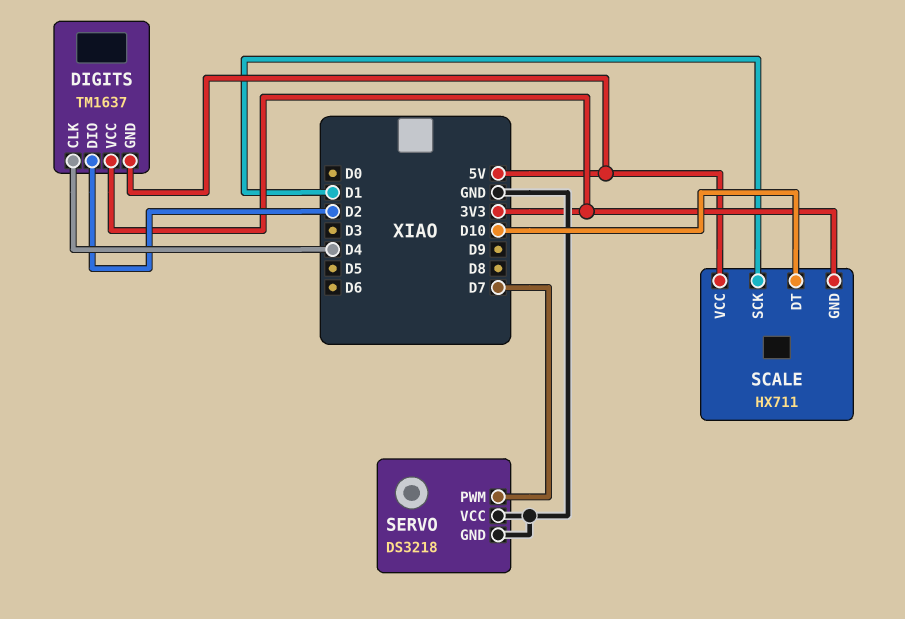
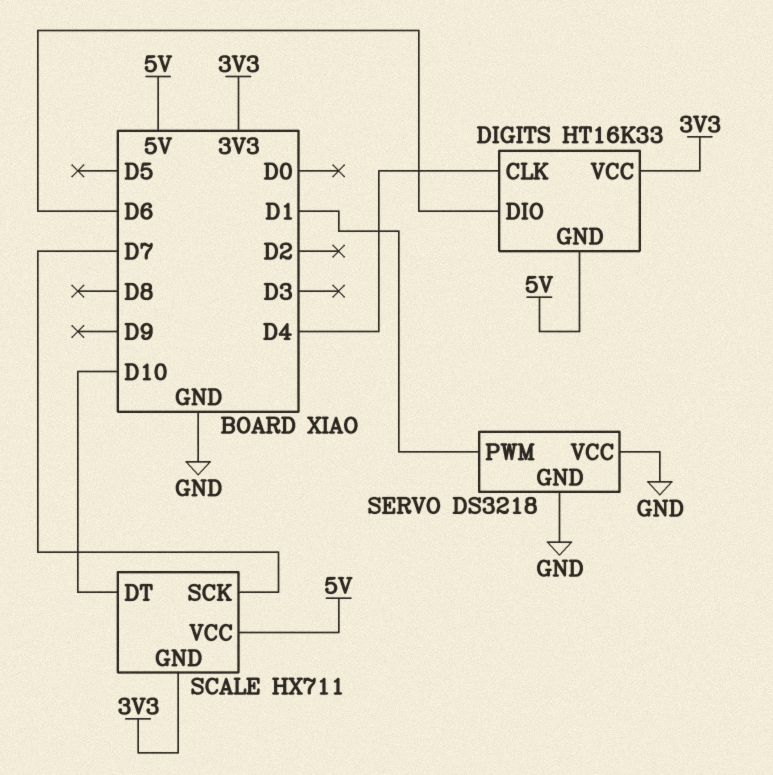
DIGITS: TM1637 -> HT16K33
DIGITS pin DIO: D2 -> D6
SCALE pin SCK: D1 -> D7
SERVO pin PWM: D7 -> D1

